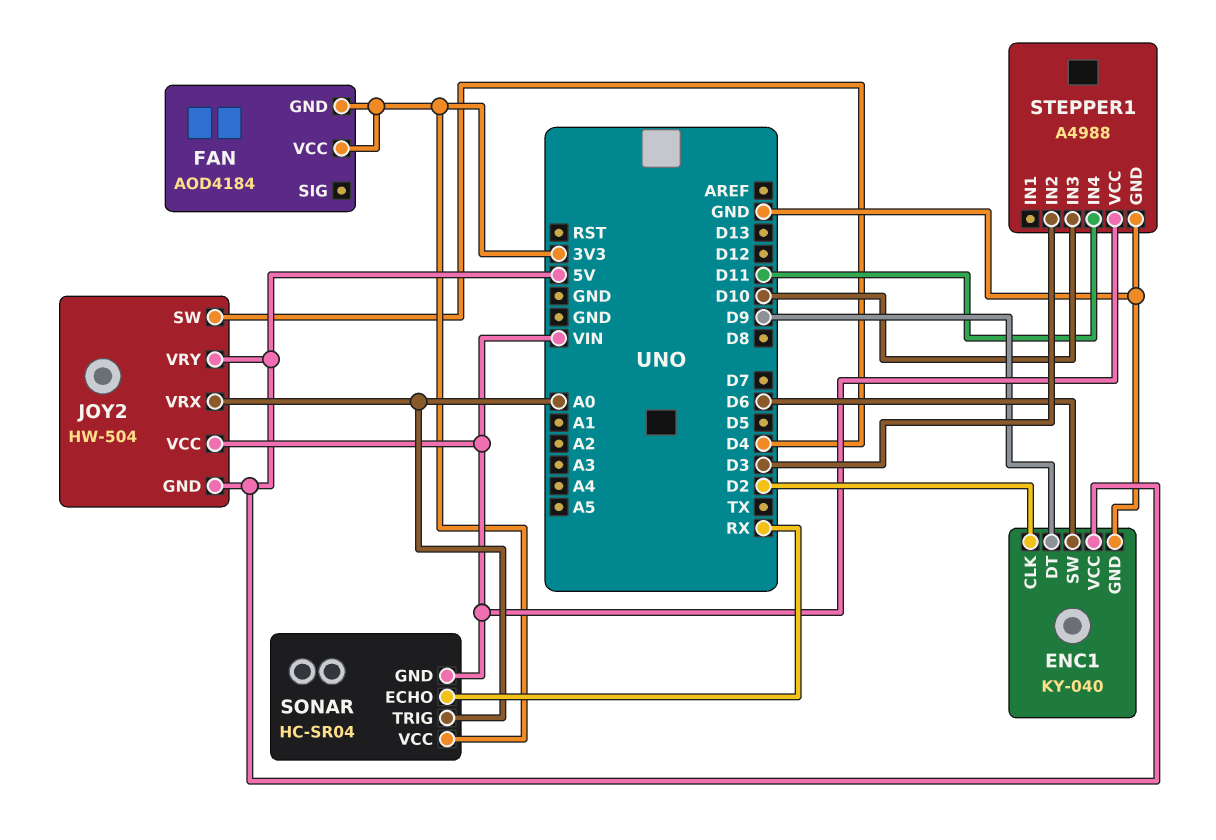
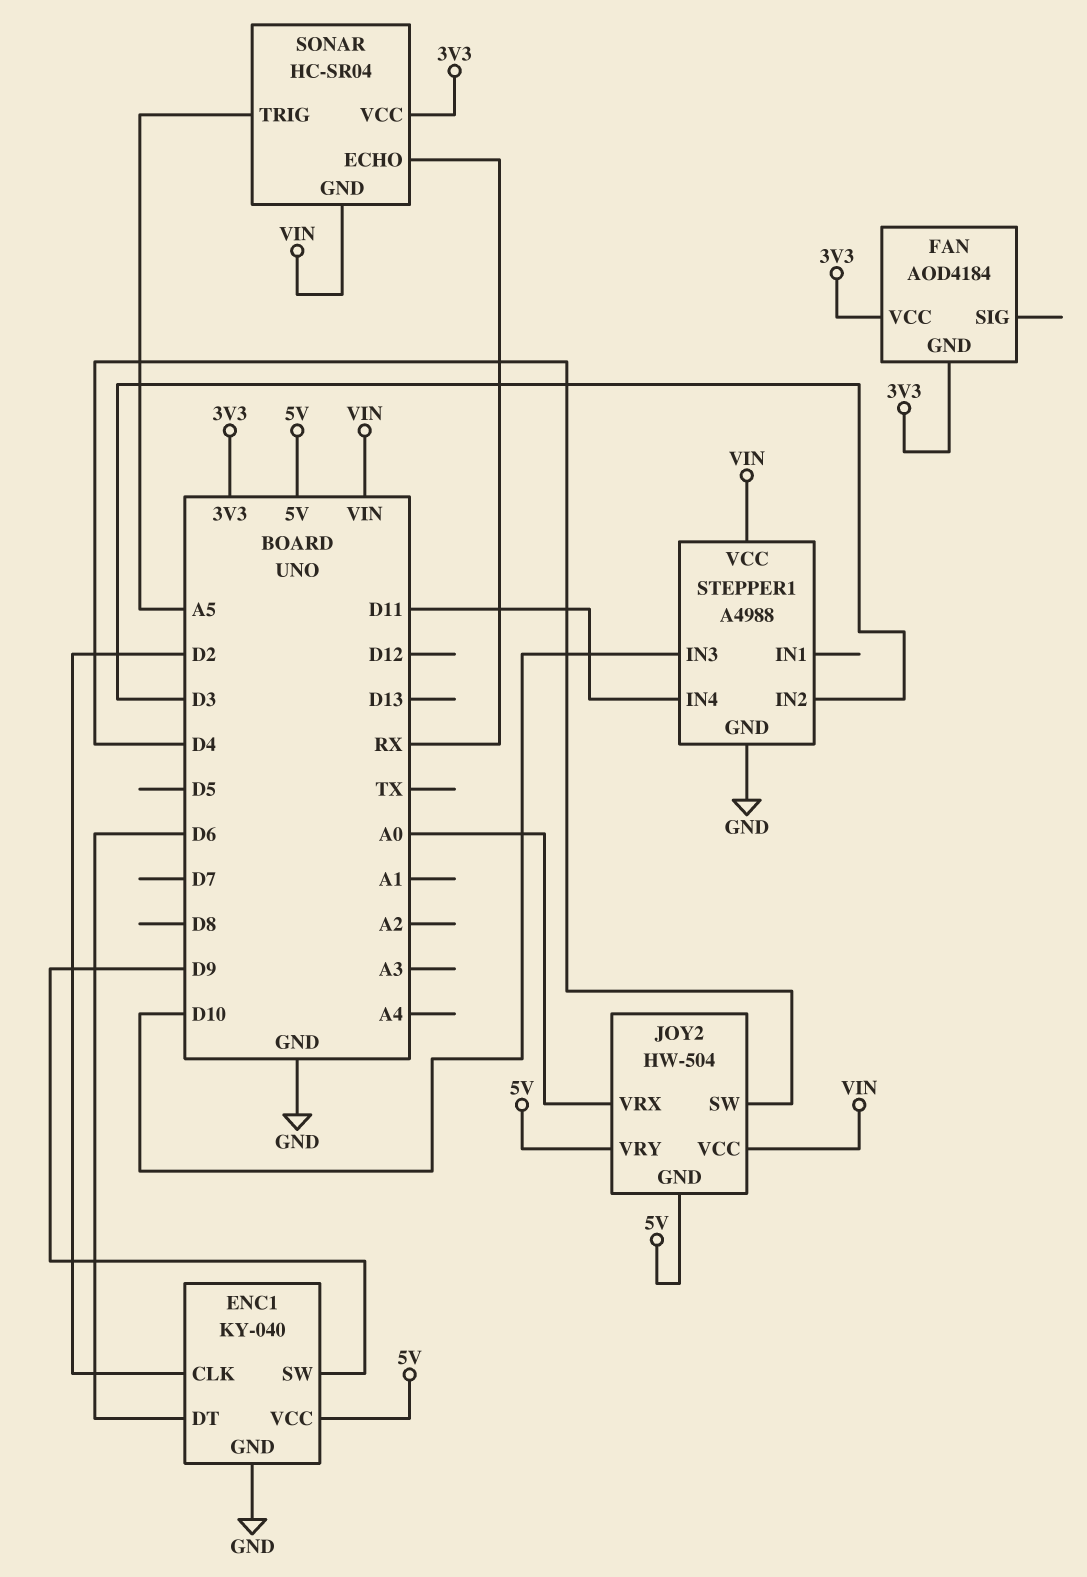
ENC1 pin DT: D9 -> D6
ENC1 pin SW: D6 -> D9
SONAR pin TRIG: A0 -> A5

